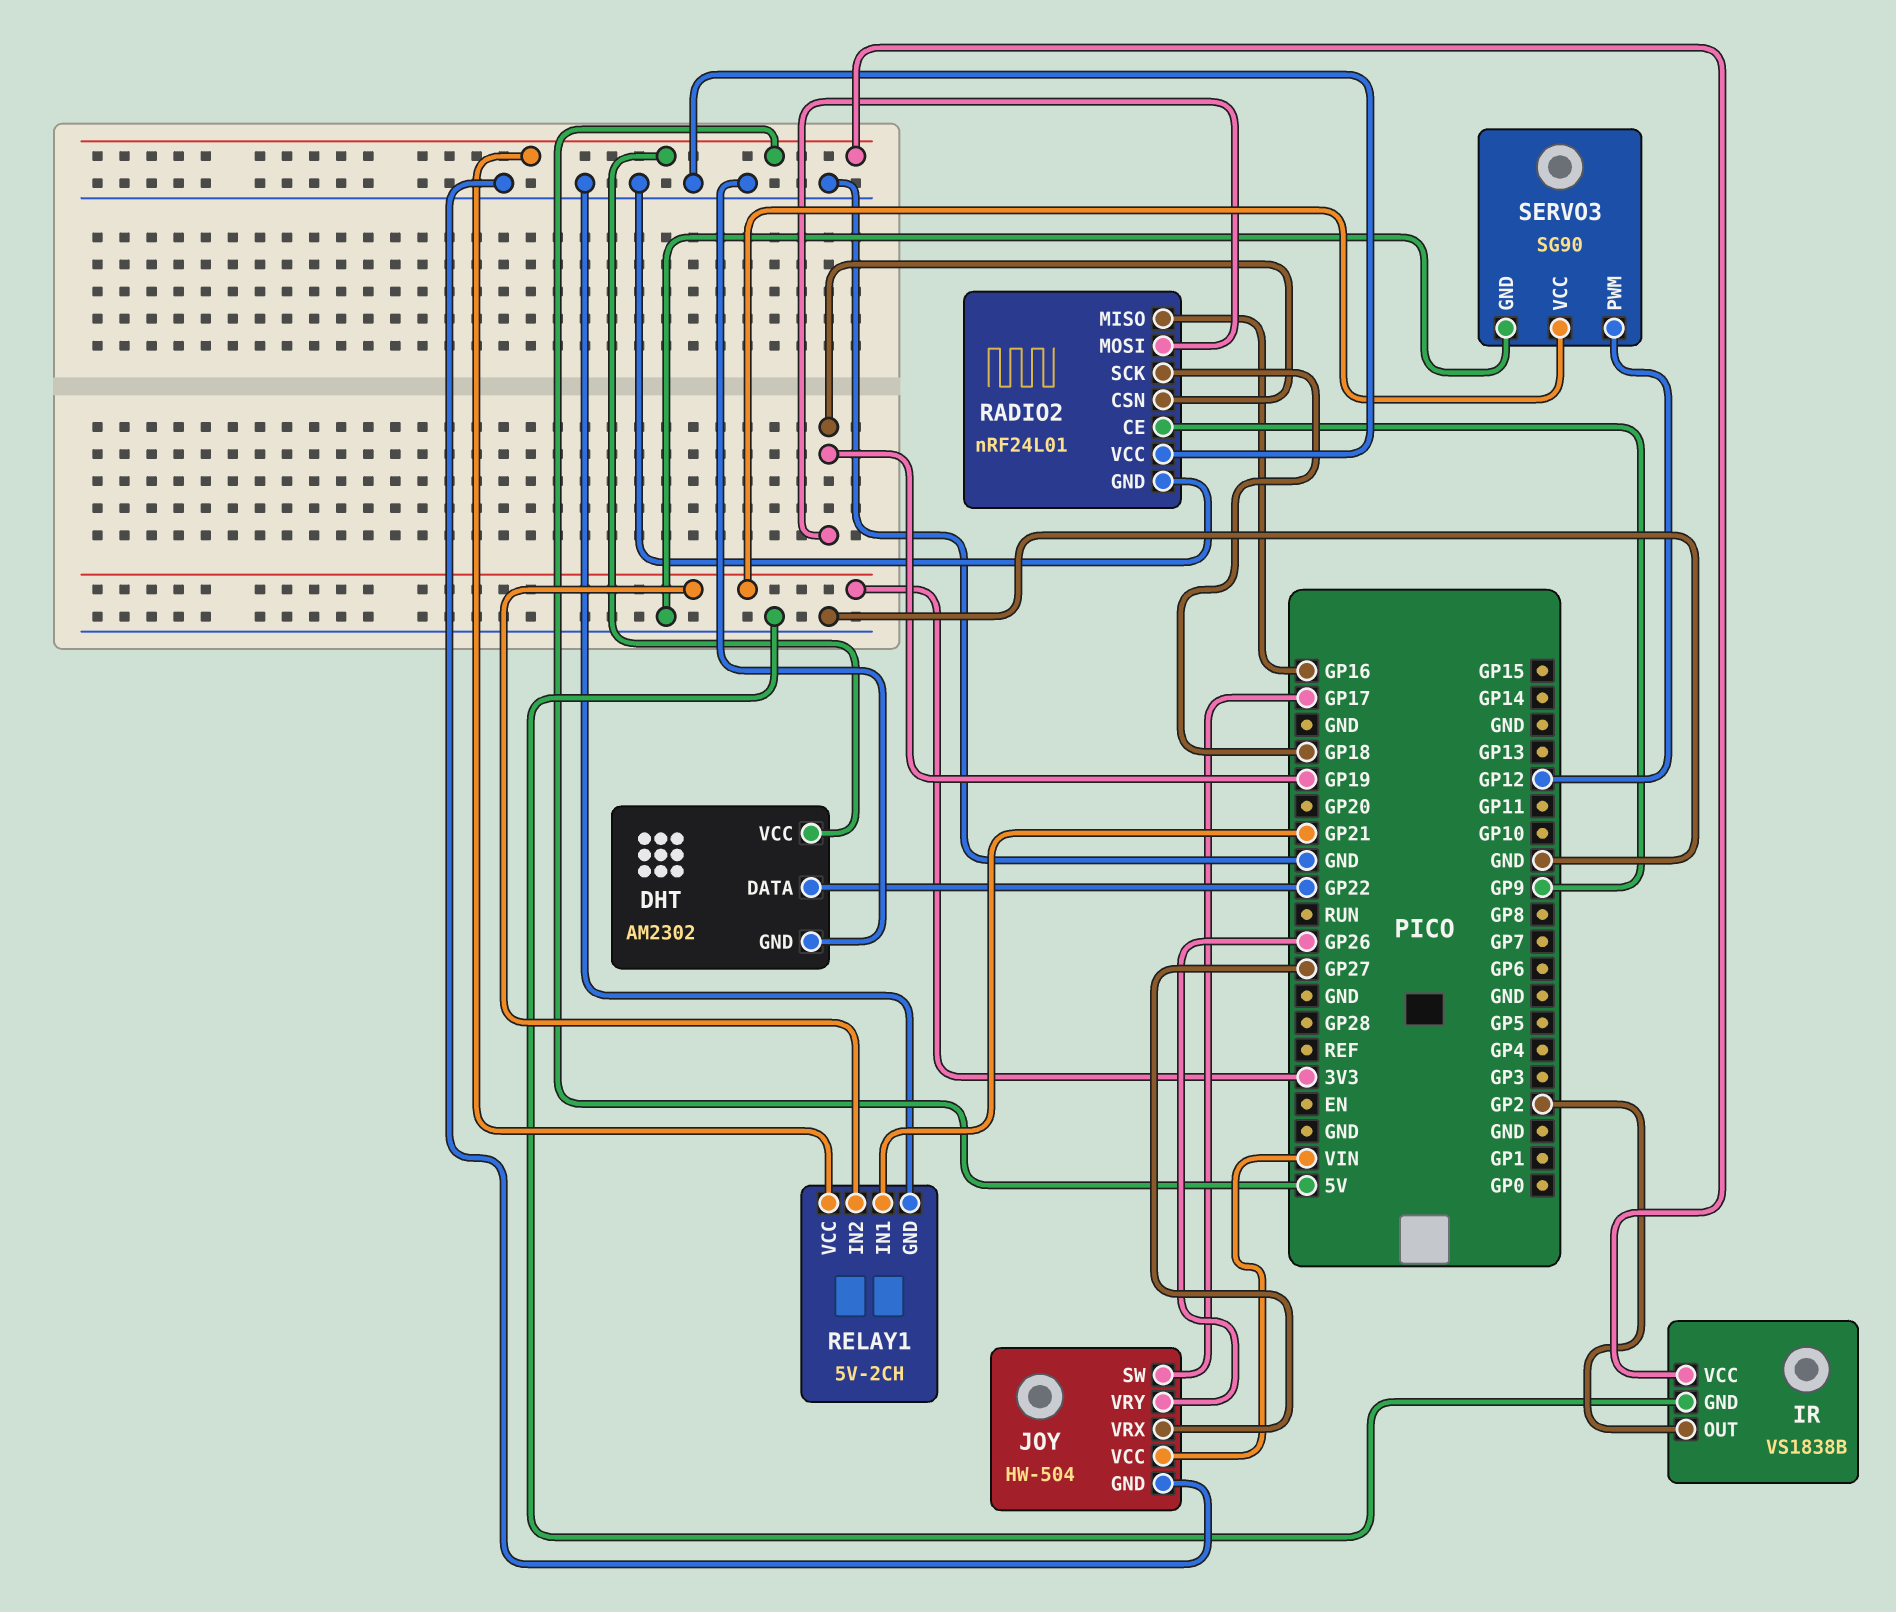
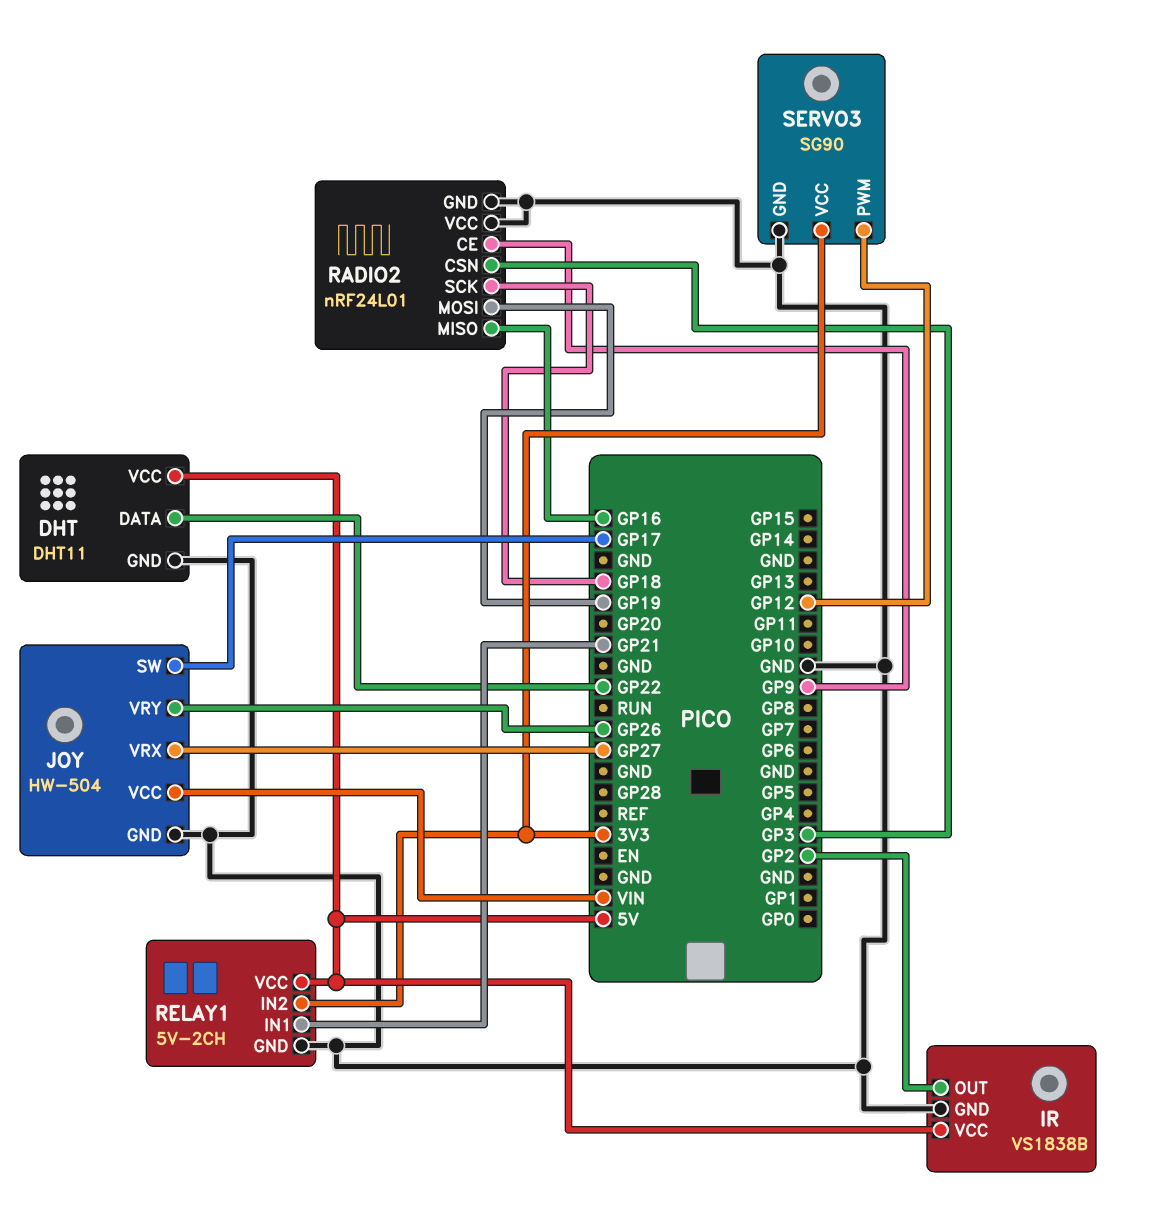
DHT: AM2302 -> DHT11
RADIO2 pin CSN: GP19 -> GP3

